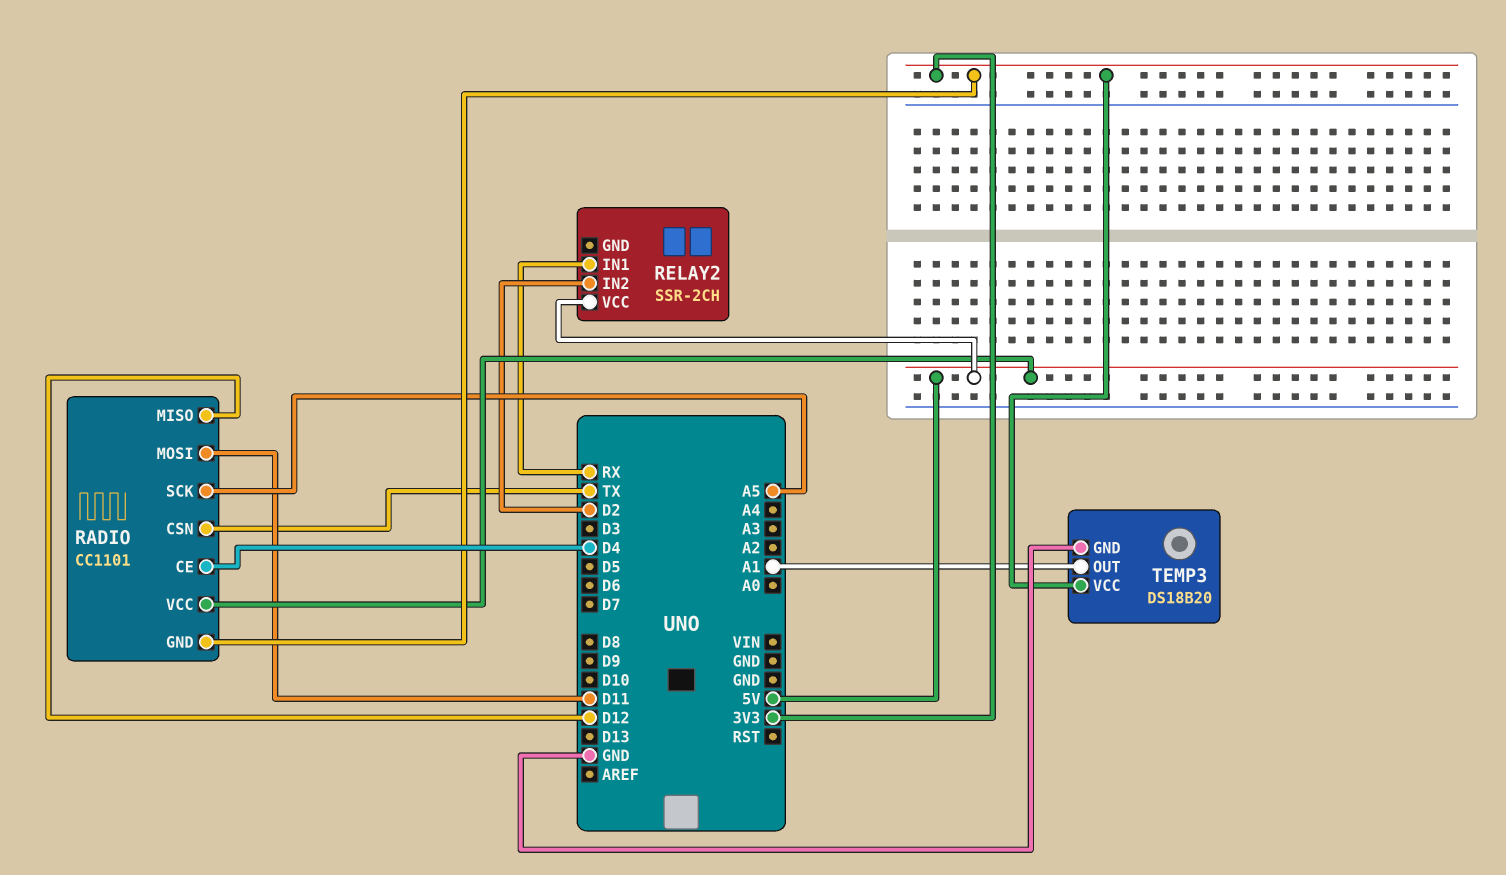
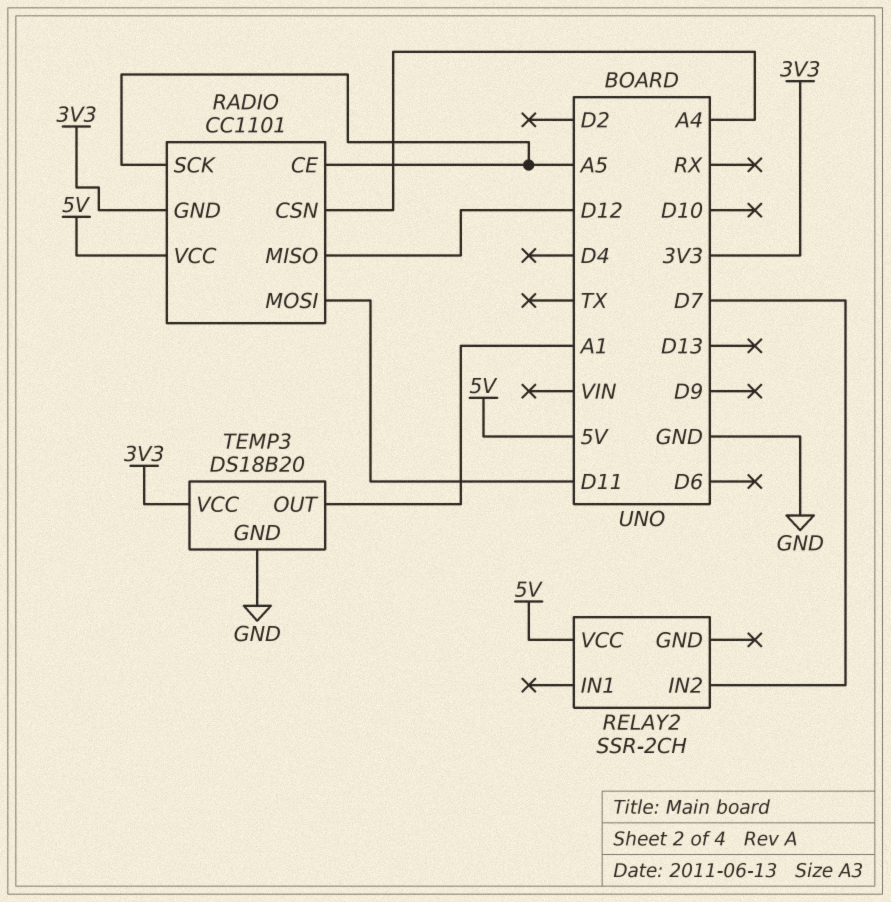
RADIO pin CE: D4 -> A5
RADIO pin CSN: TX -> A4
RELAY2 pin IN1: RX -> none
RELAY2 pin IN2: D2 -> D7

